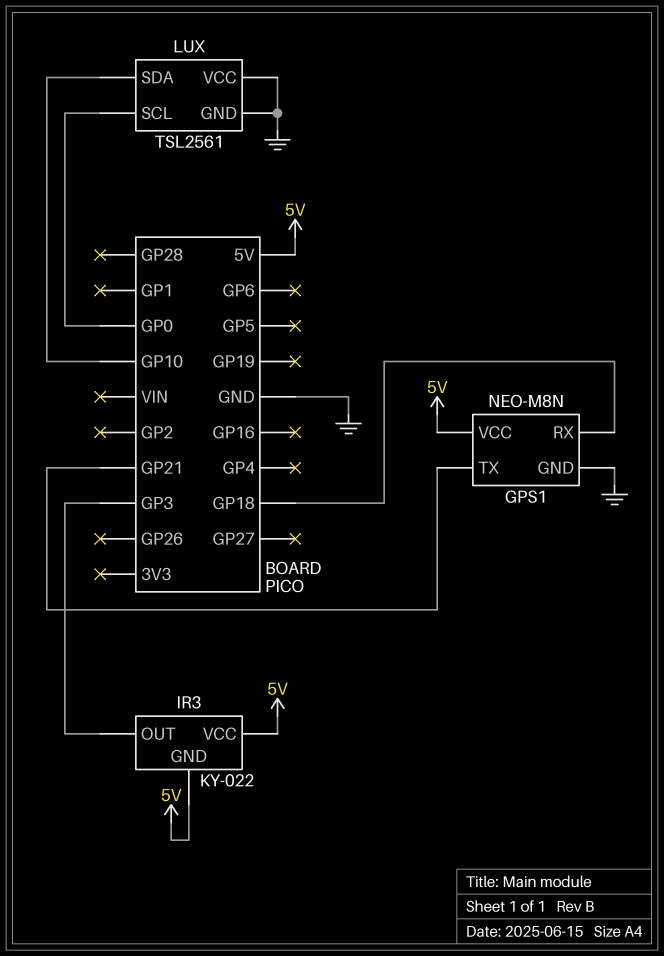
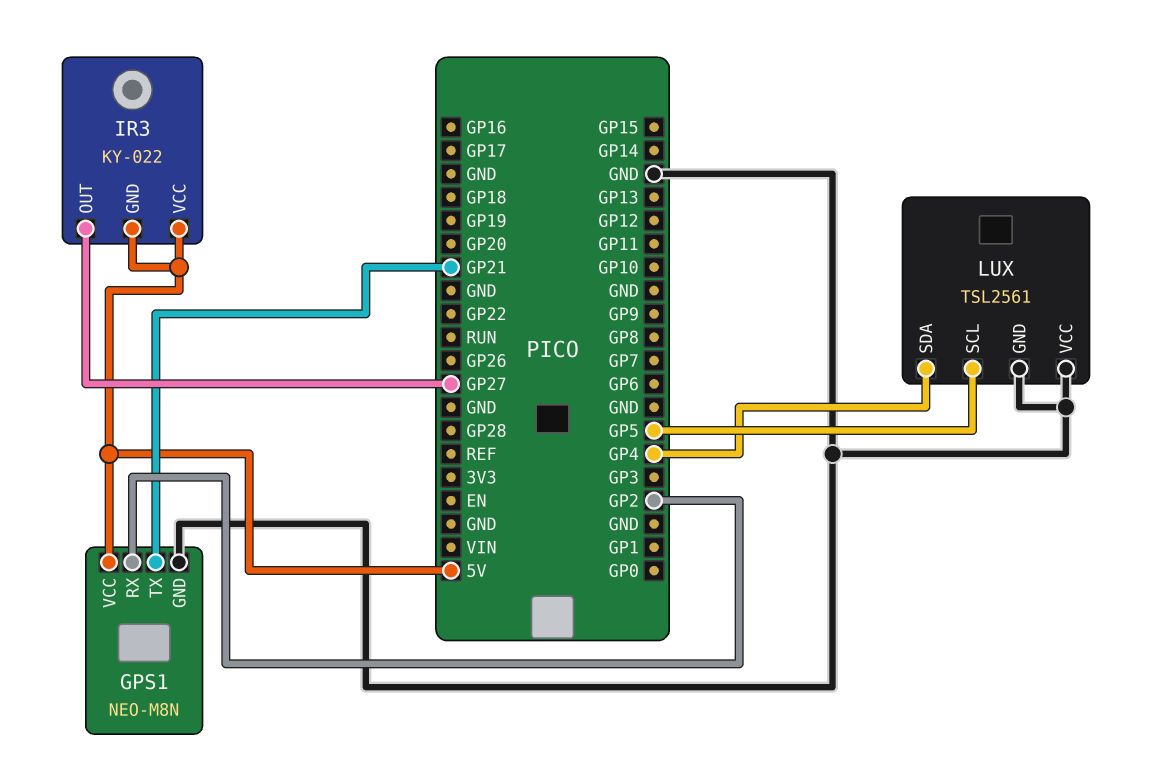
GPS1 pin RX: GP18 -> GP2
IR3 pin OUT: GP3 -> GP27
LUX pin SCL: GP0 -> GP5
LUX pin SDA: GP10 -> GP4

